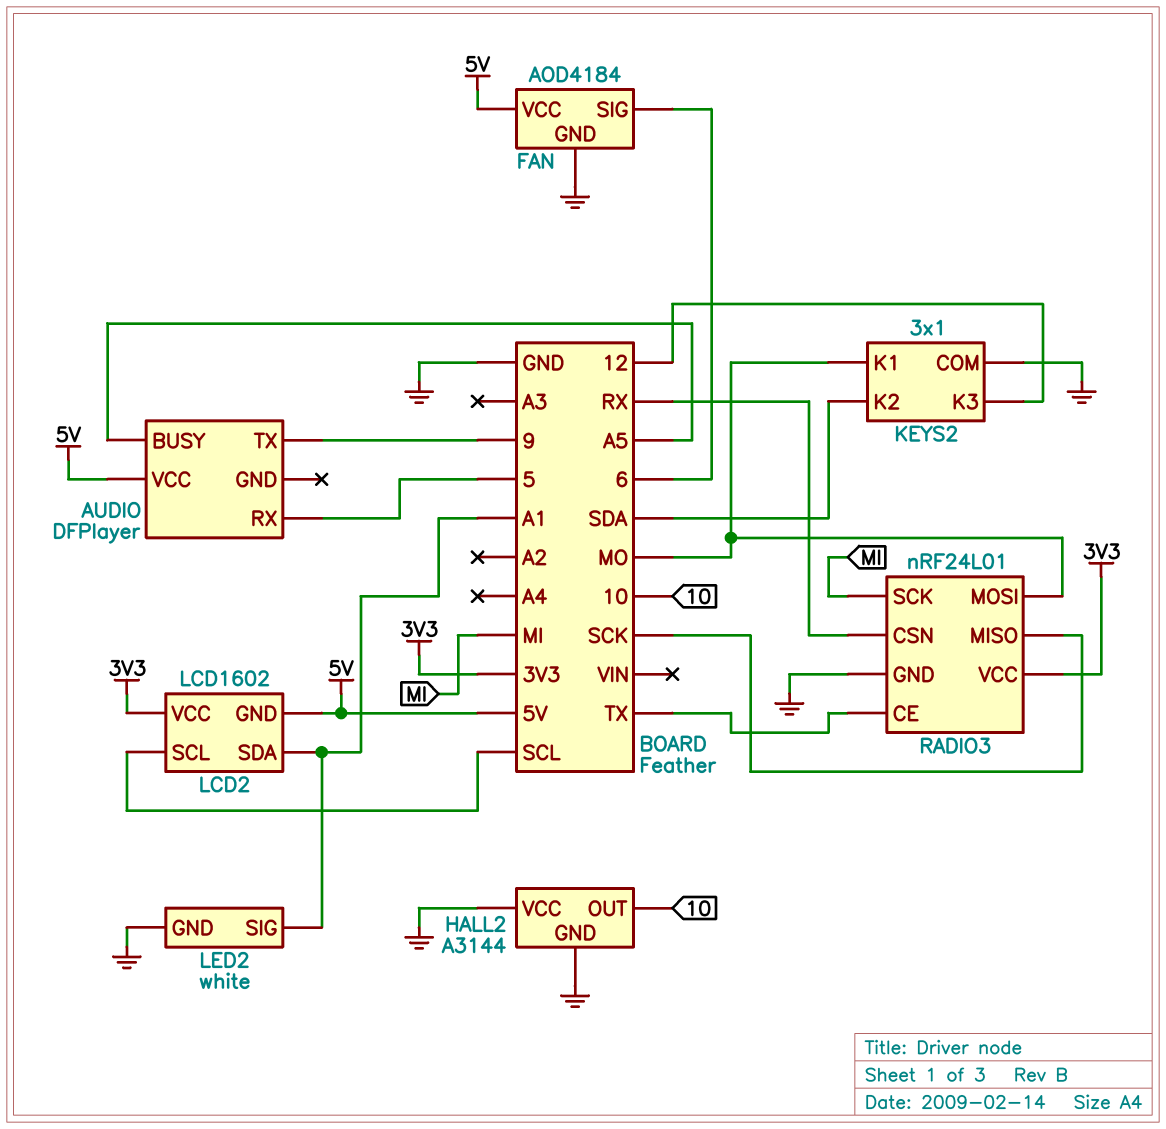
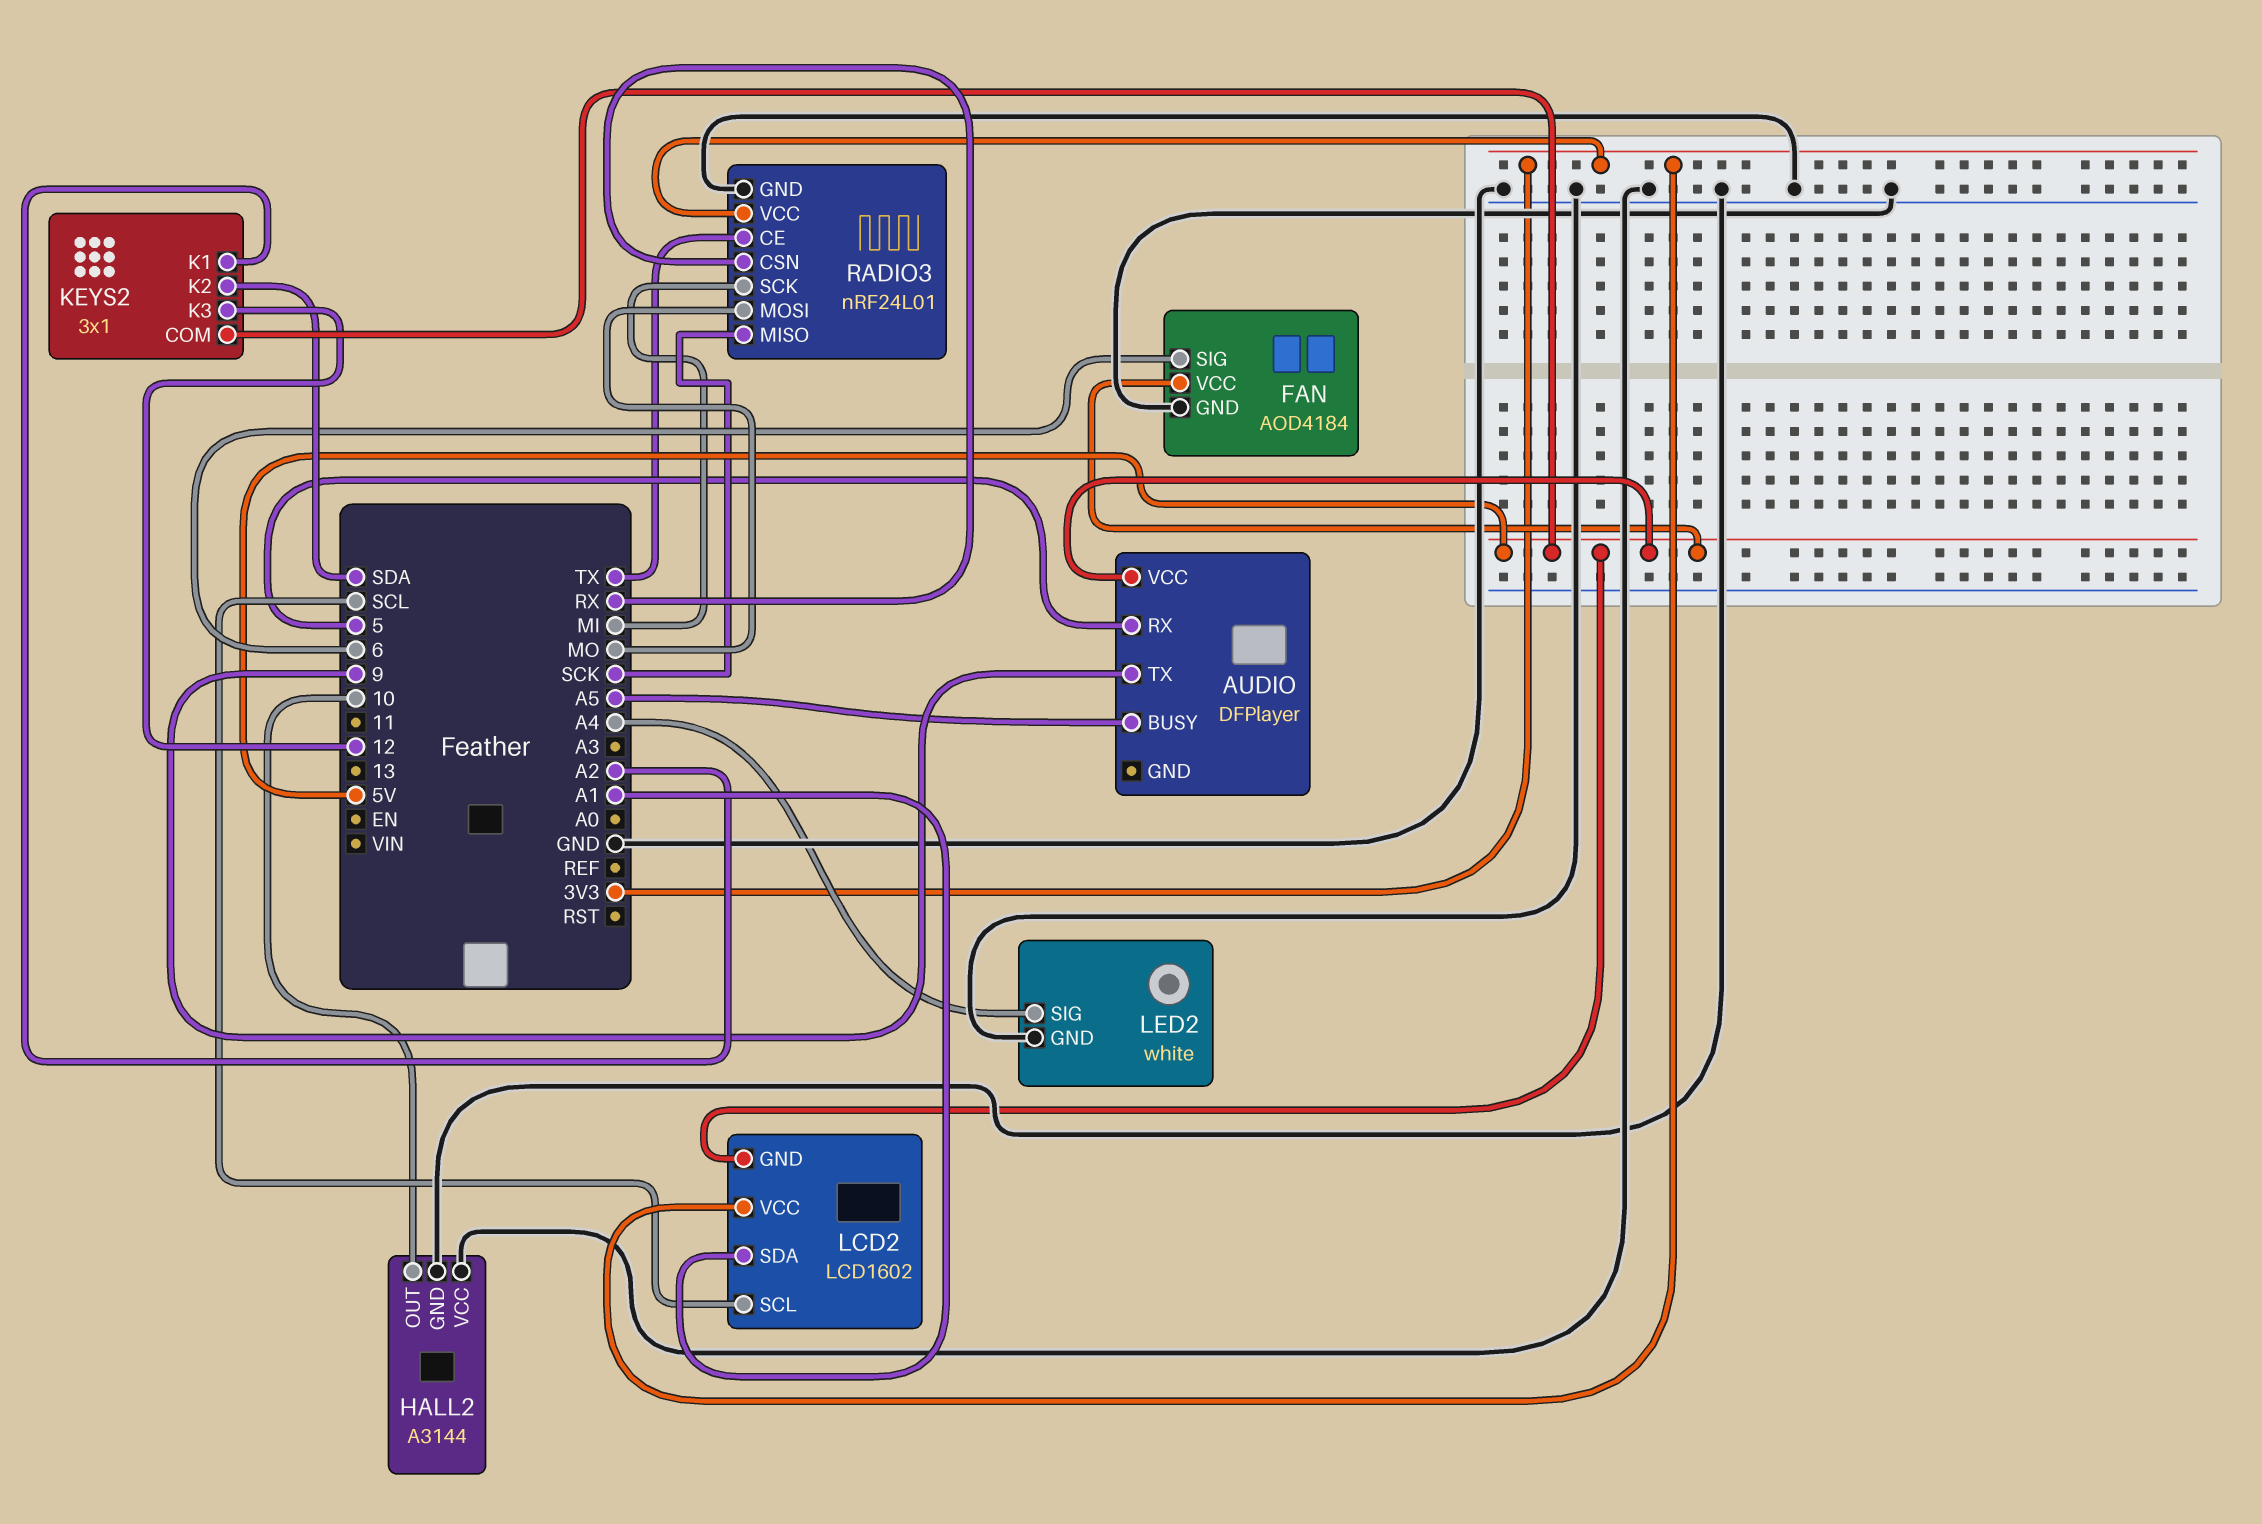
KEYS2 pin COM: GND -> 5V
KEYS2 pin K1: MO -> A2
LED2 pin SIG: A1 -> A4

